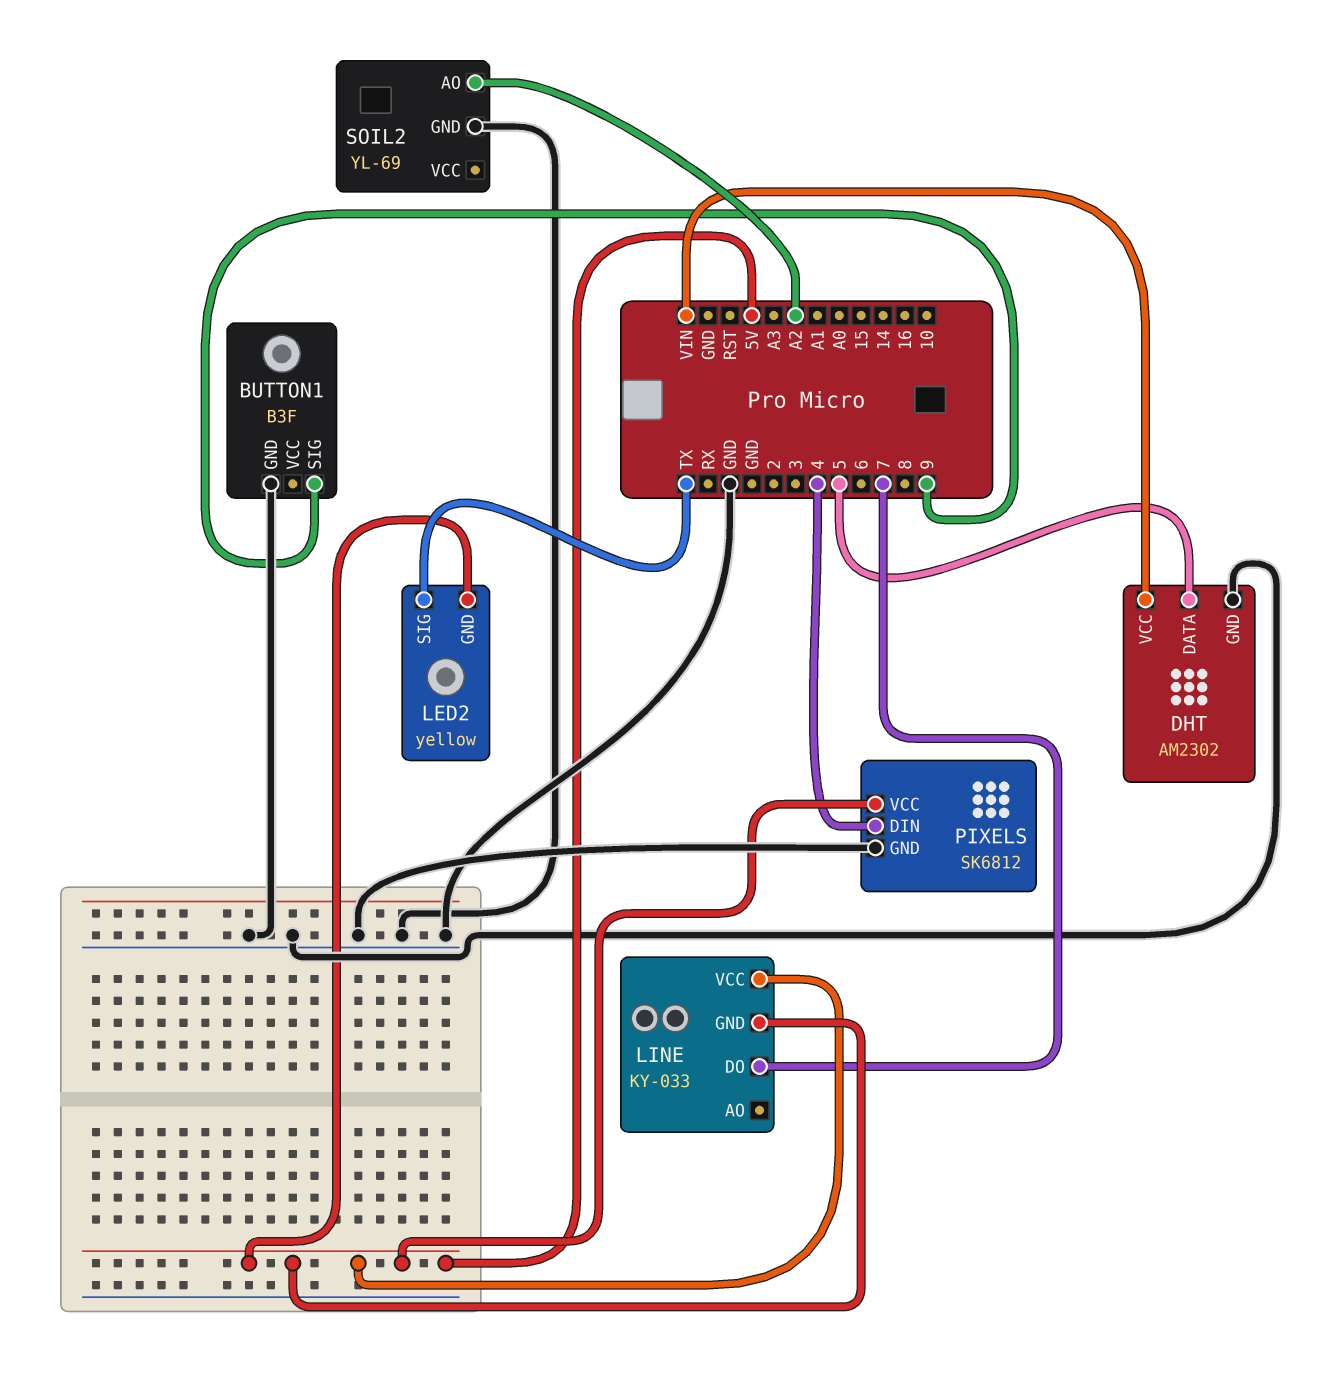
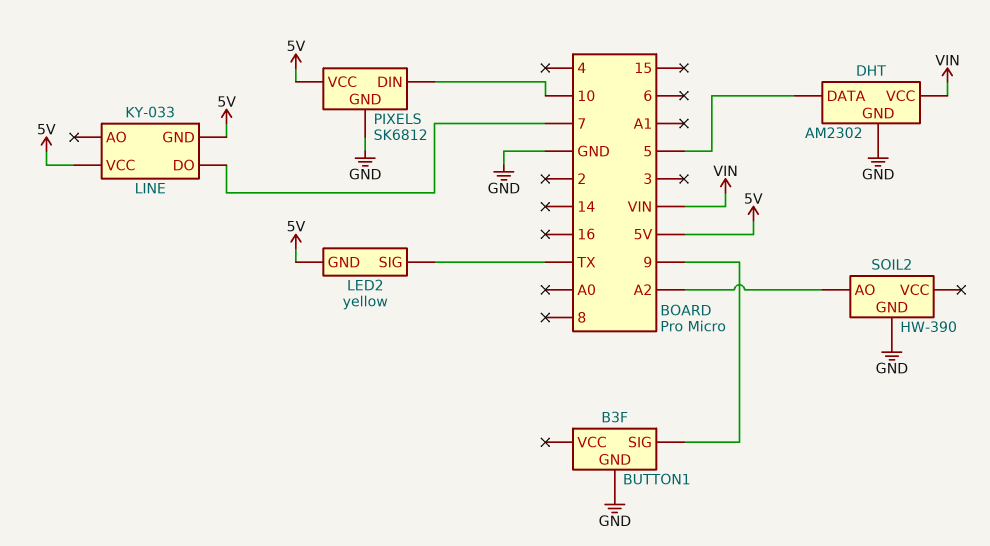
PIXELS pin DIN: 4 -> 10
SOIL2: YL-69 -> HW-390

